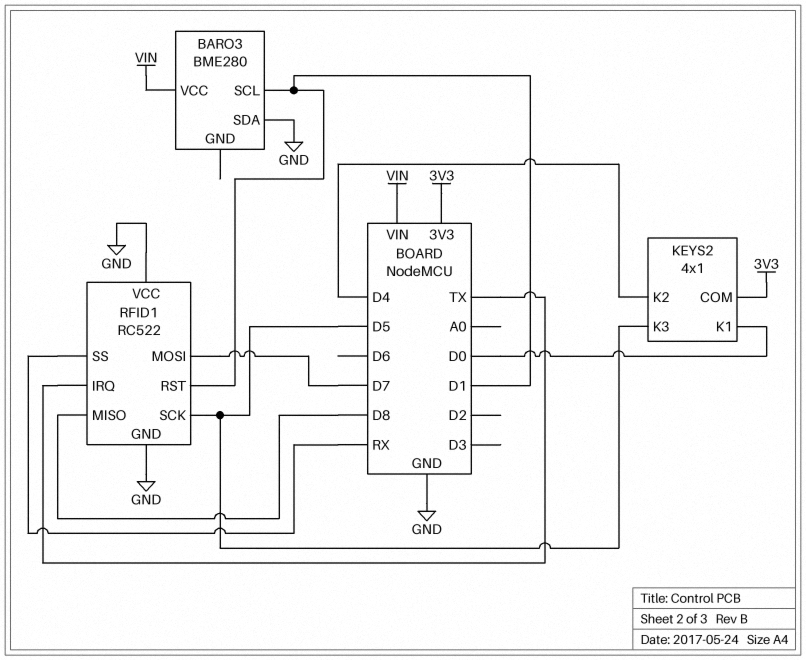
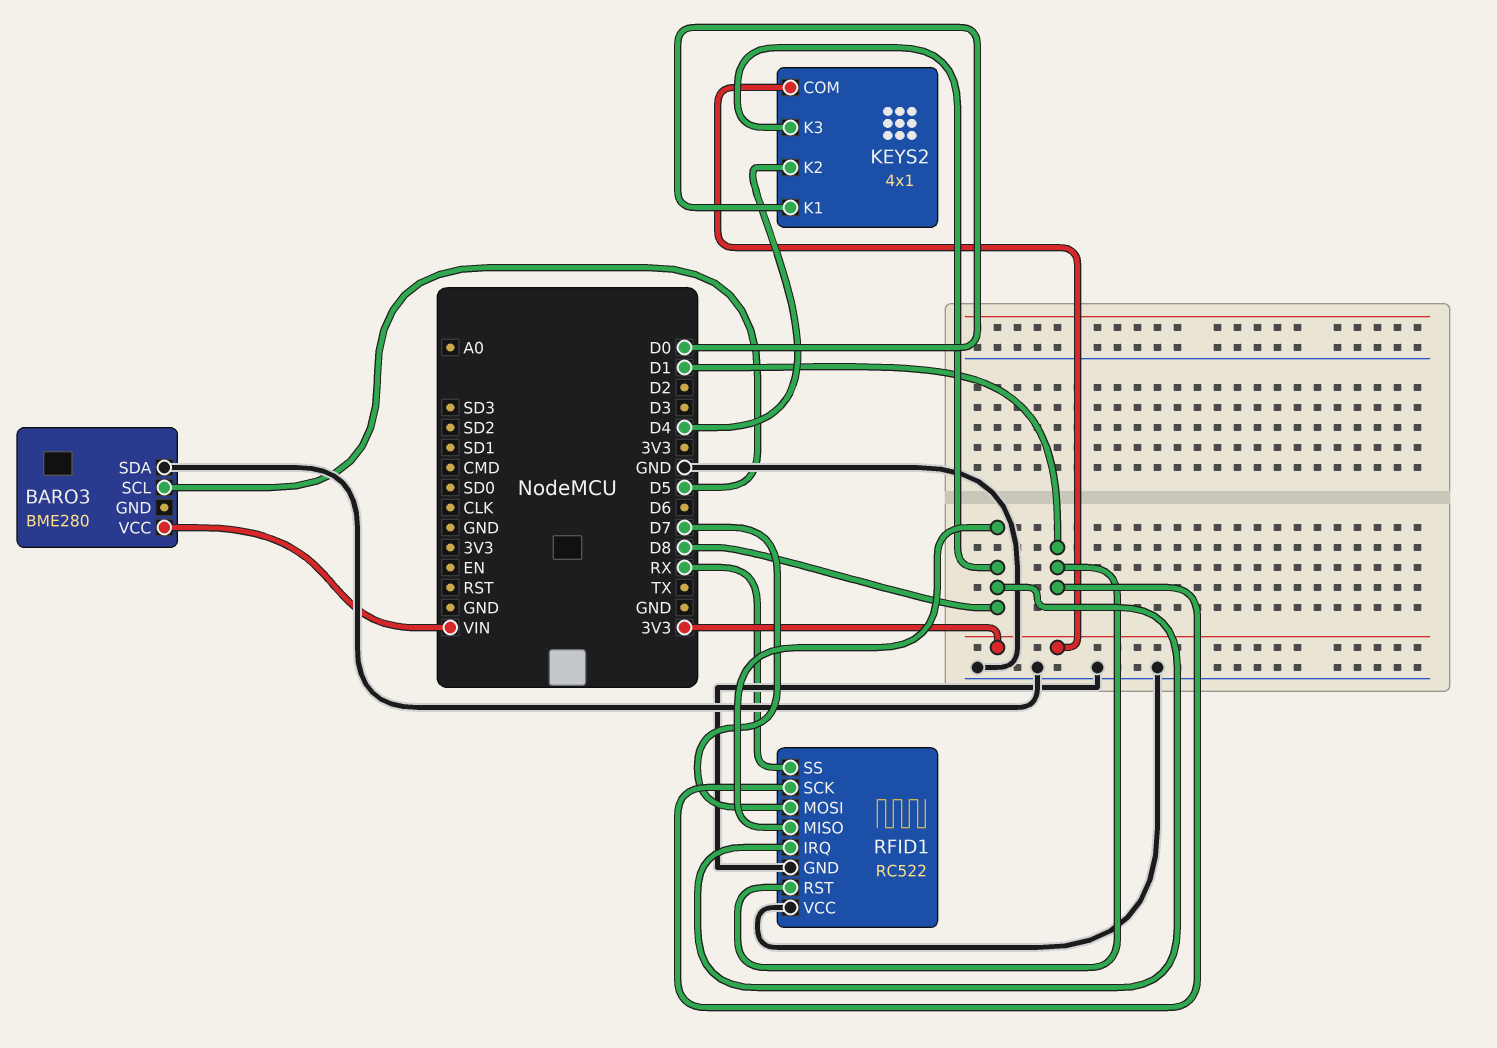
BARO3 pin SCL: D1 -> D5
KEYS2 pin K3: D5 -> D8
RFID1 pin IRQ: TX -> D8
RFID1 pin SCK: D5 -> D1

